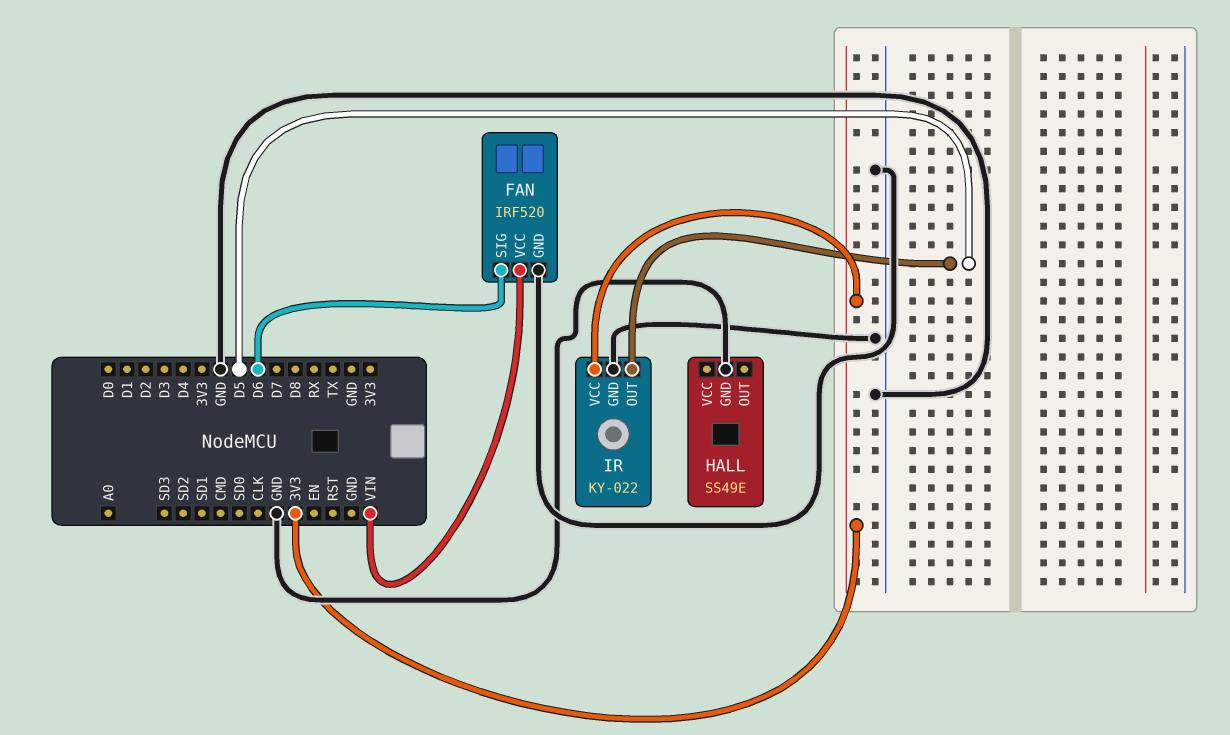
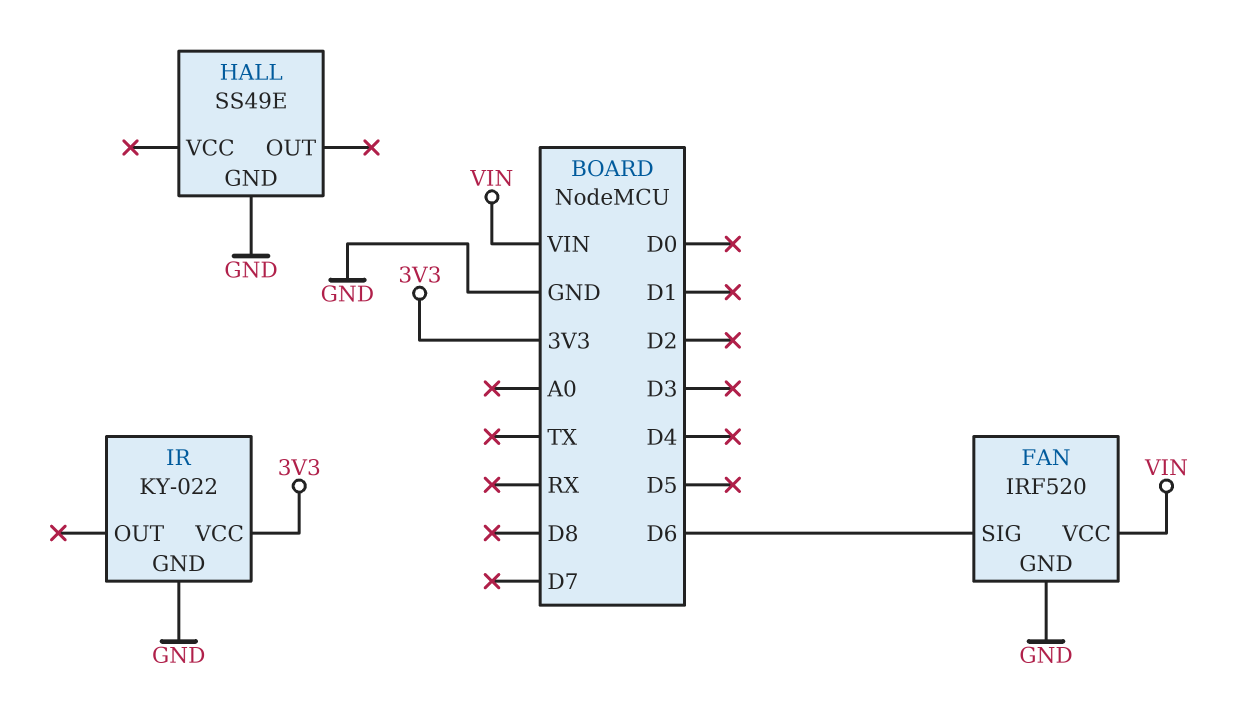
IR pin OUT: D5 -> none

